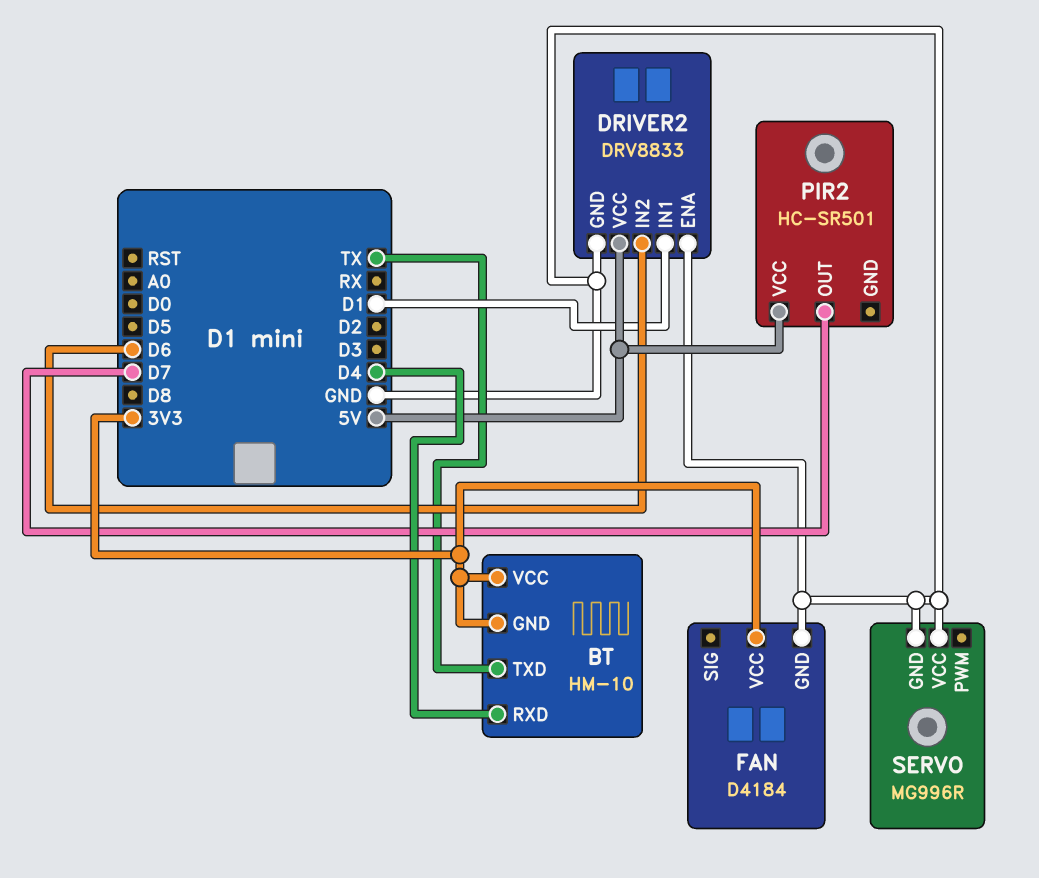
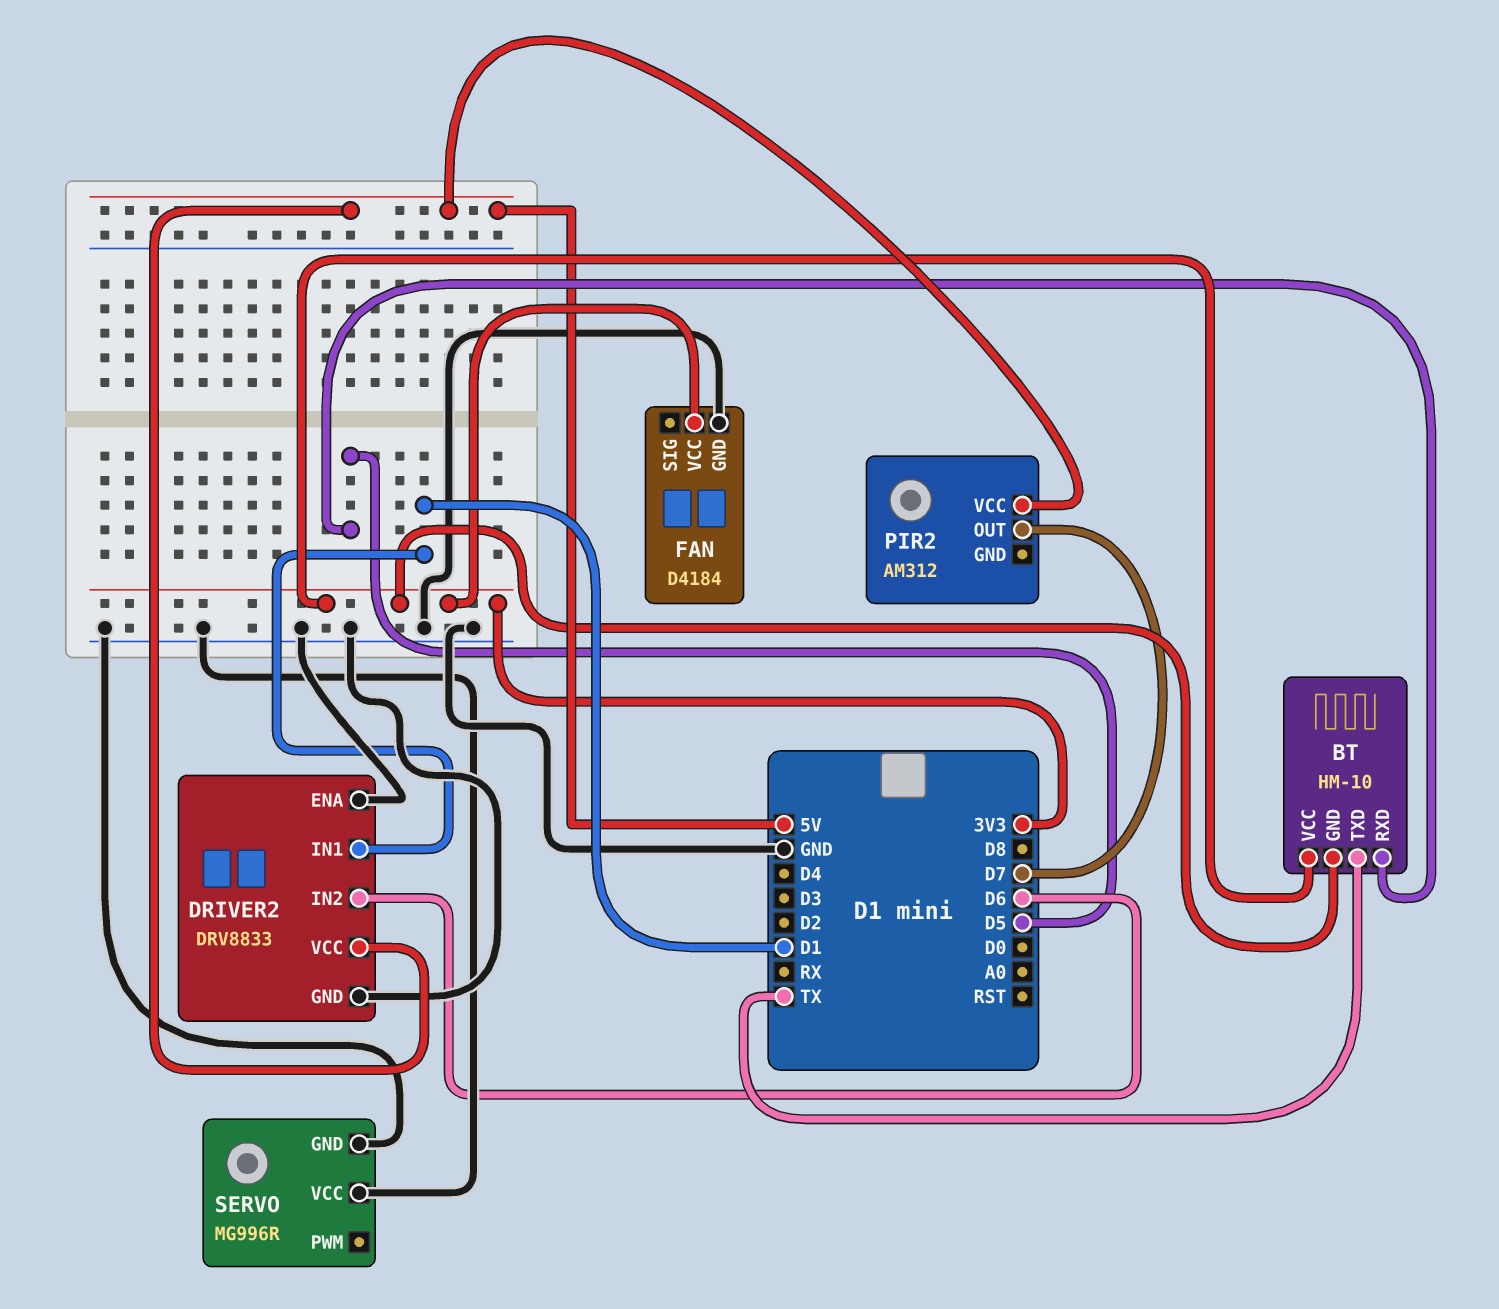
BT pin RXD: D4 -> D5
PIR2: HC-SR501 -> AM312

